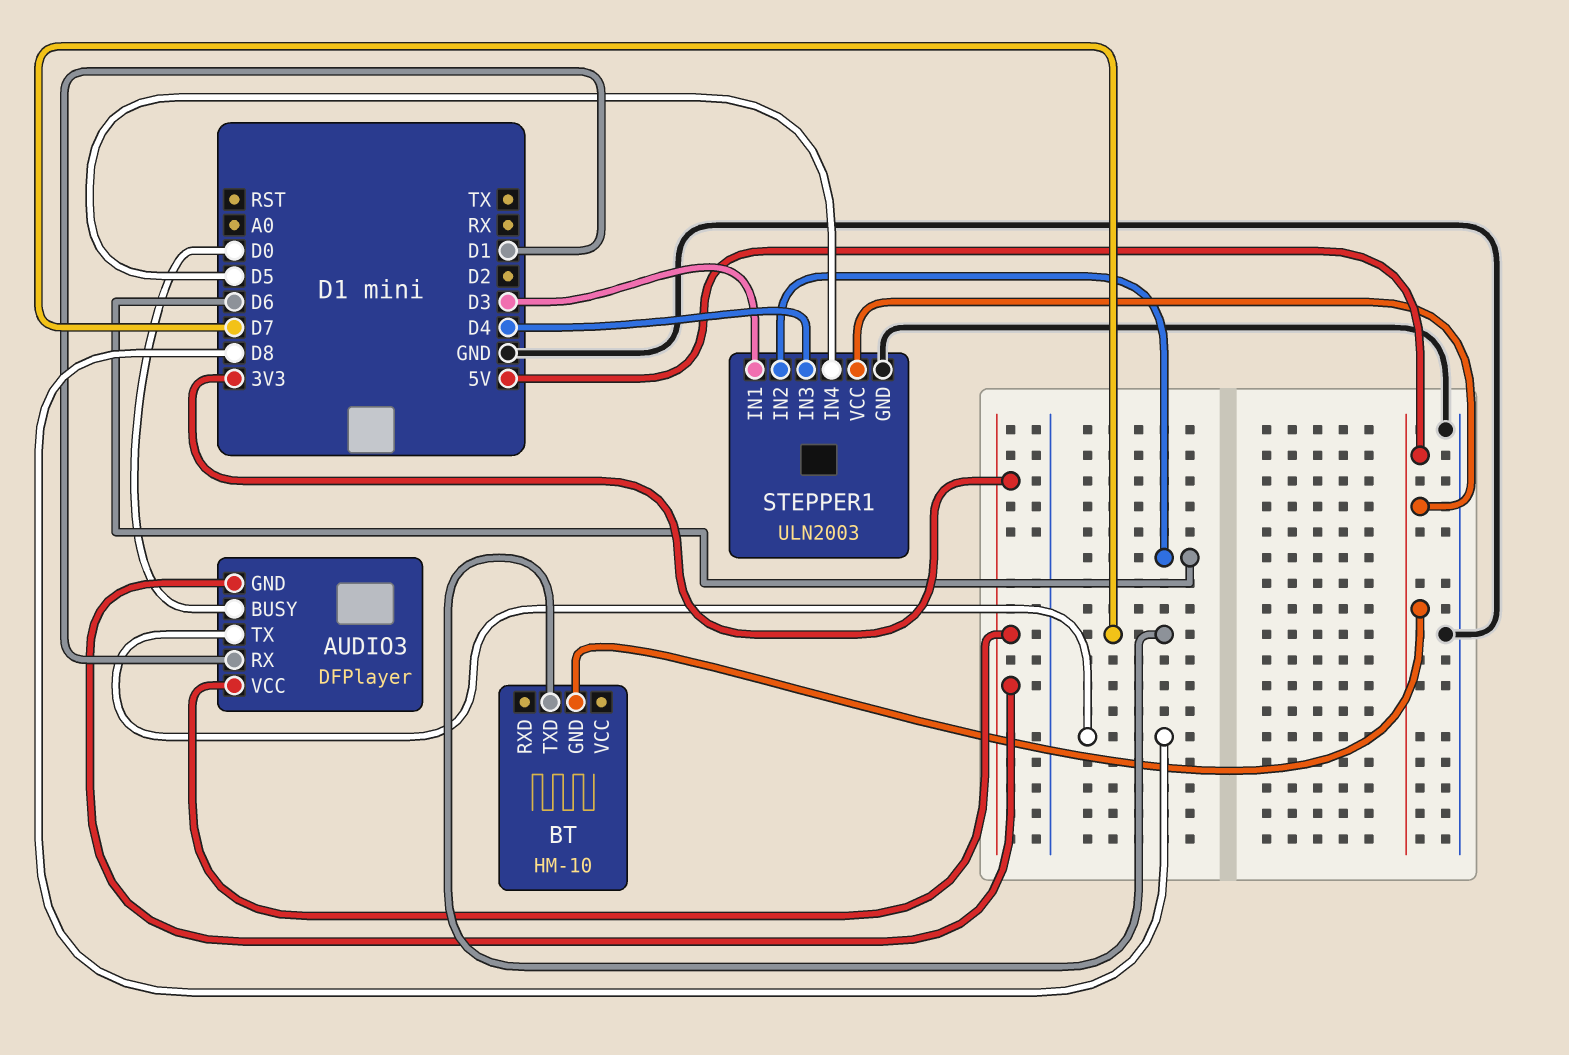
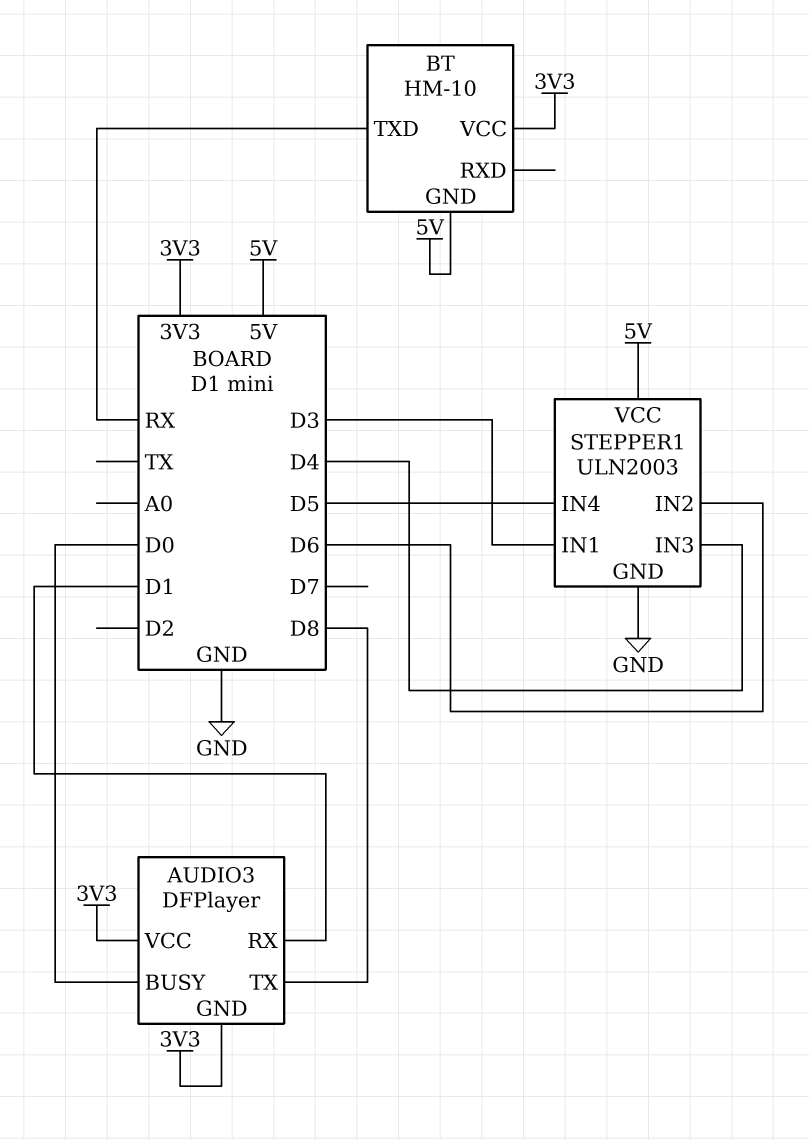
BT pin TXD: D7 -> RX
BT pin VCC: none -> 3V3

